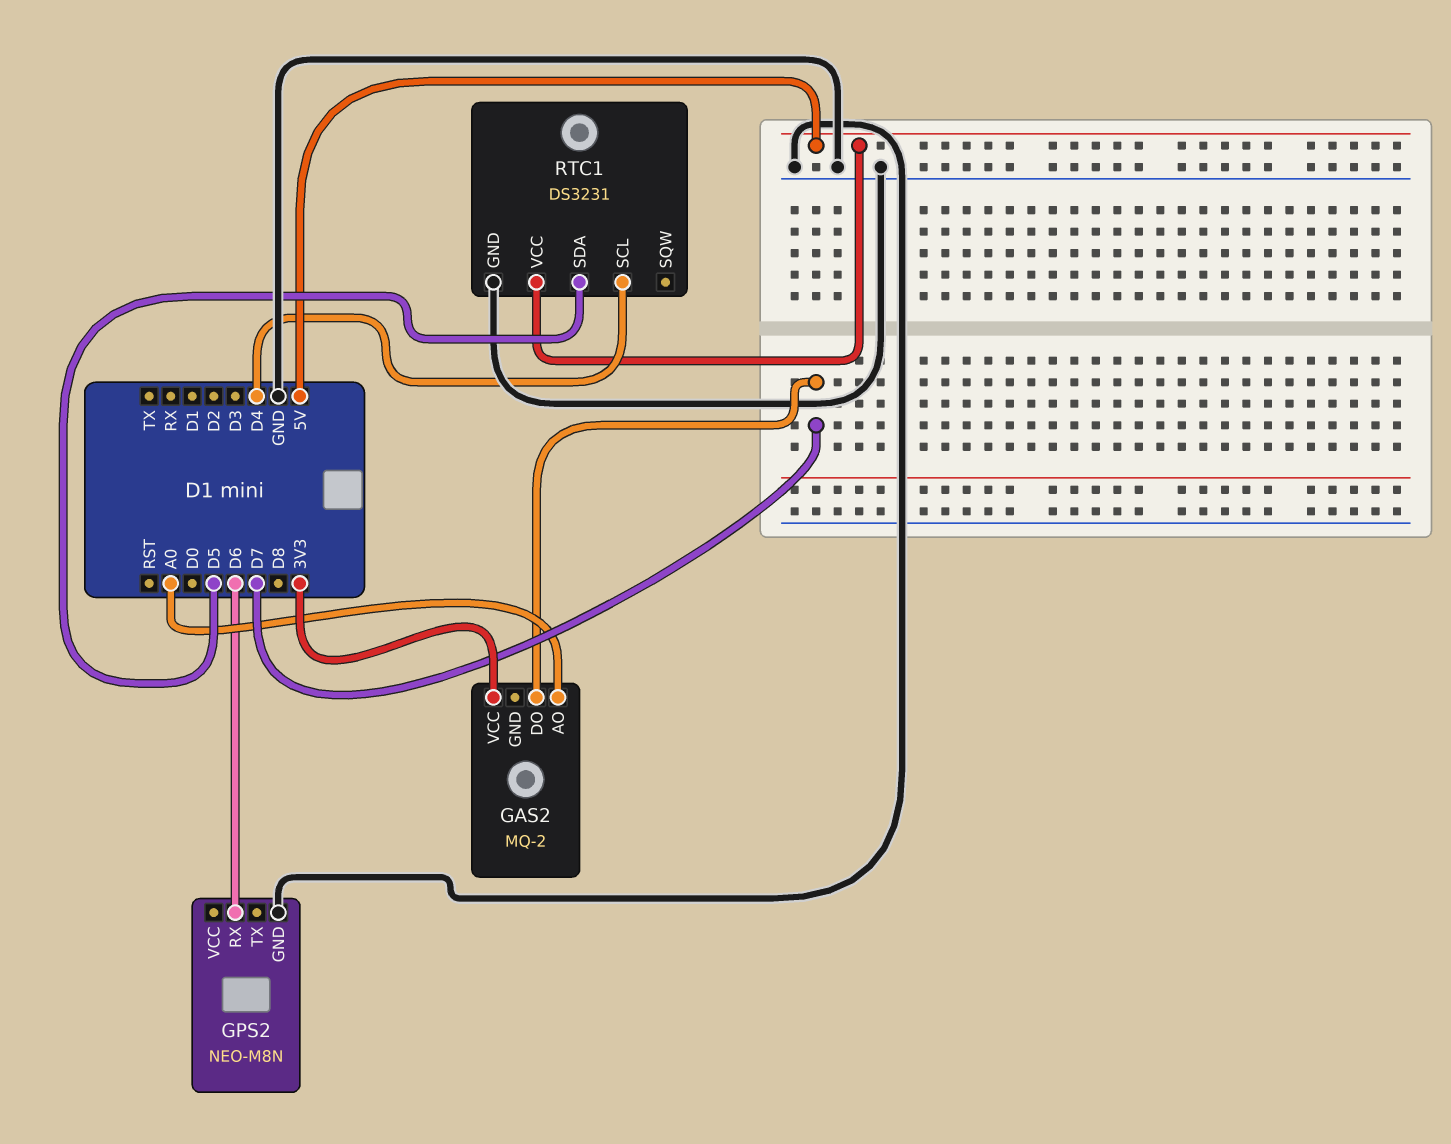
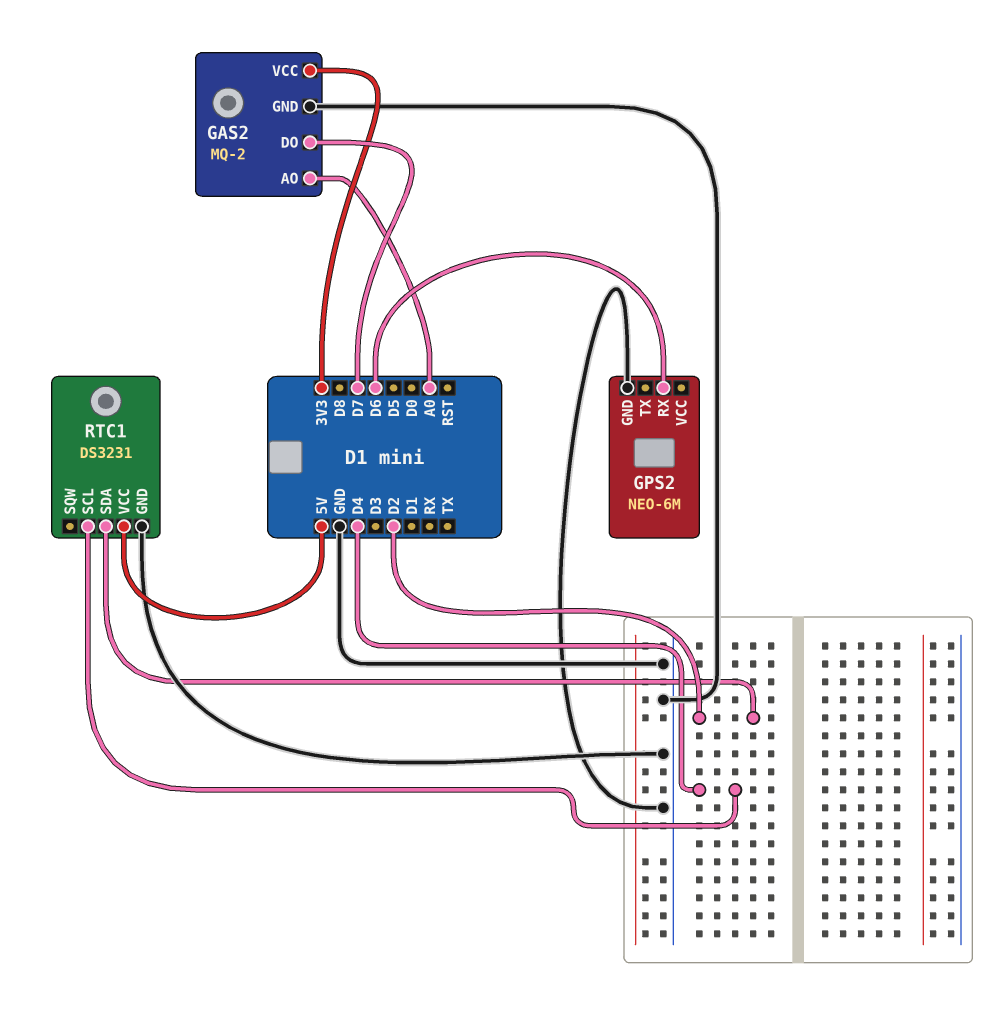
GAS2 pin GND: none -> GND
GPS2: NEO-M8N -> NEO-6M
RTC1 pin SDA: D5 -> D2

